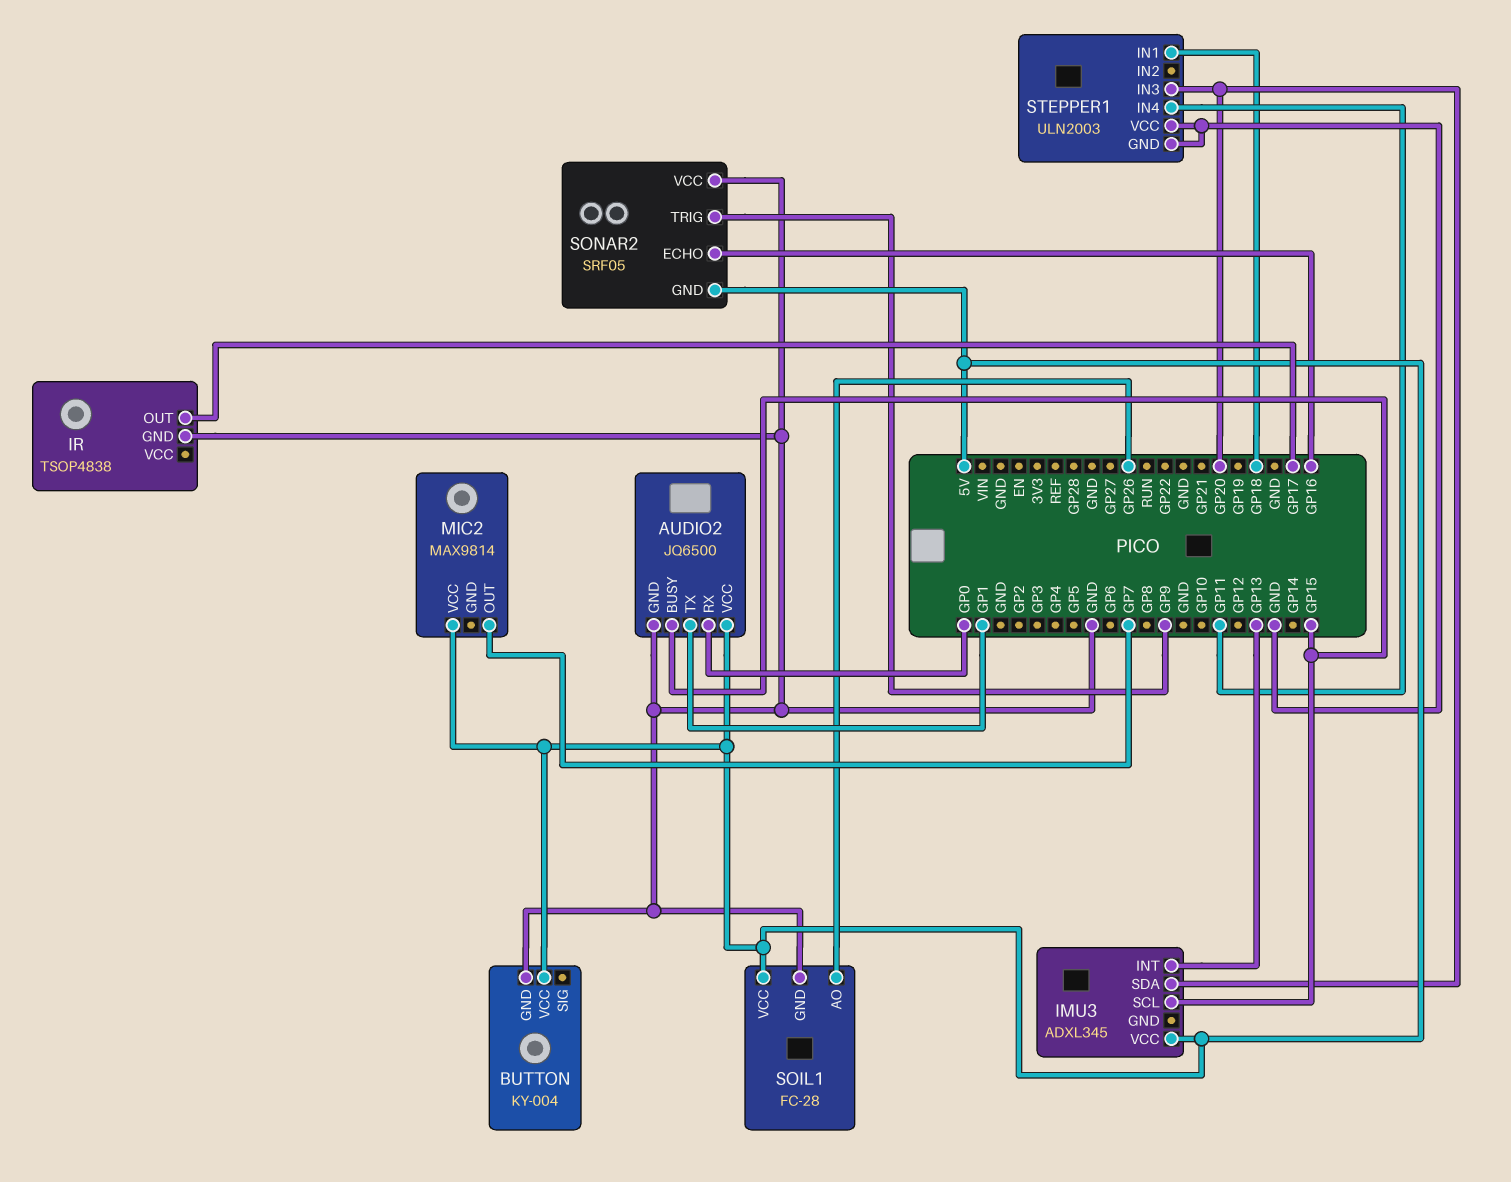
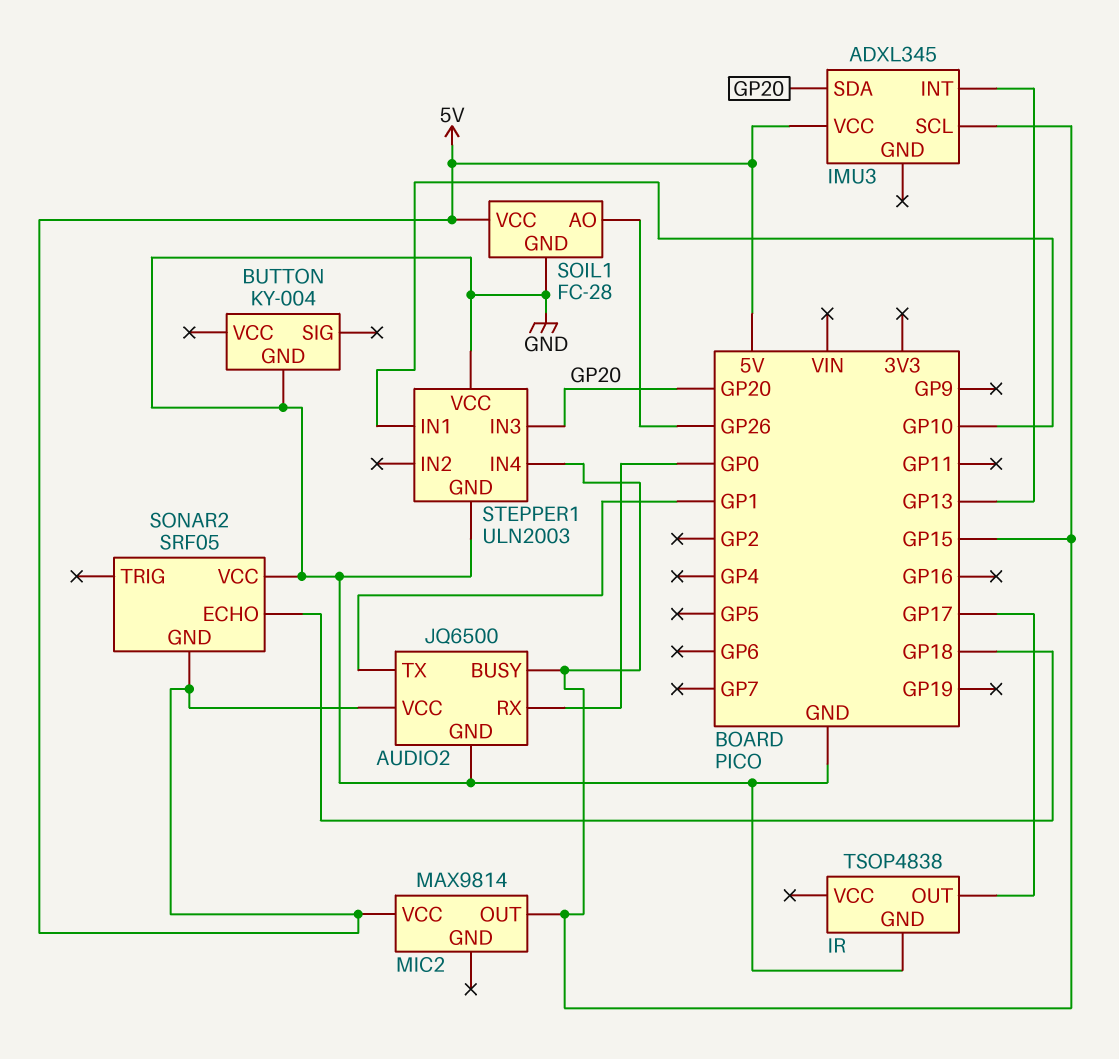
BUTTON pin VCC: 5V -> none
MIC2 pin OUT: GP7 -> GP15
SONAR2 pin ECHO: GP16 -> GP18
SONAR2 pin TRIG: GP9 -> none
STEPPER1 pin IN1: GP18 -> GP10
STEPPER1 pin IN4: GP11 -> GP15

